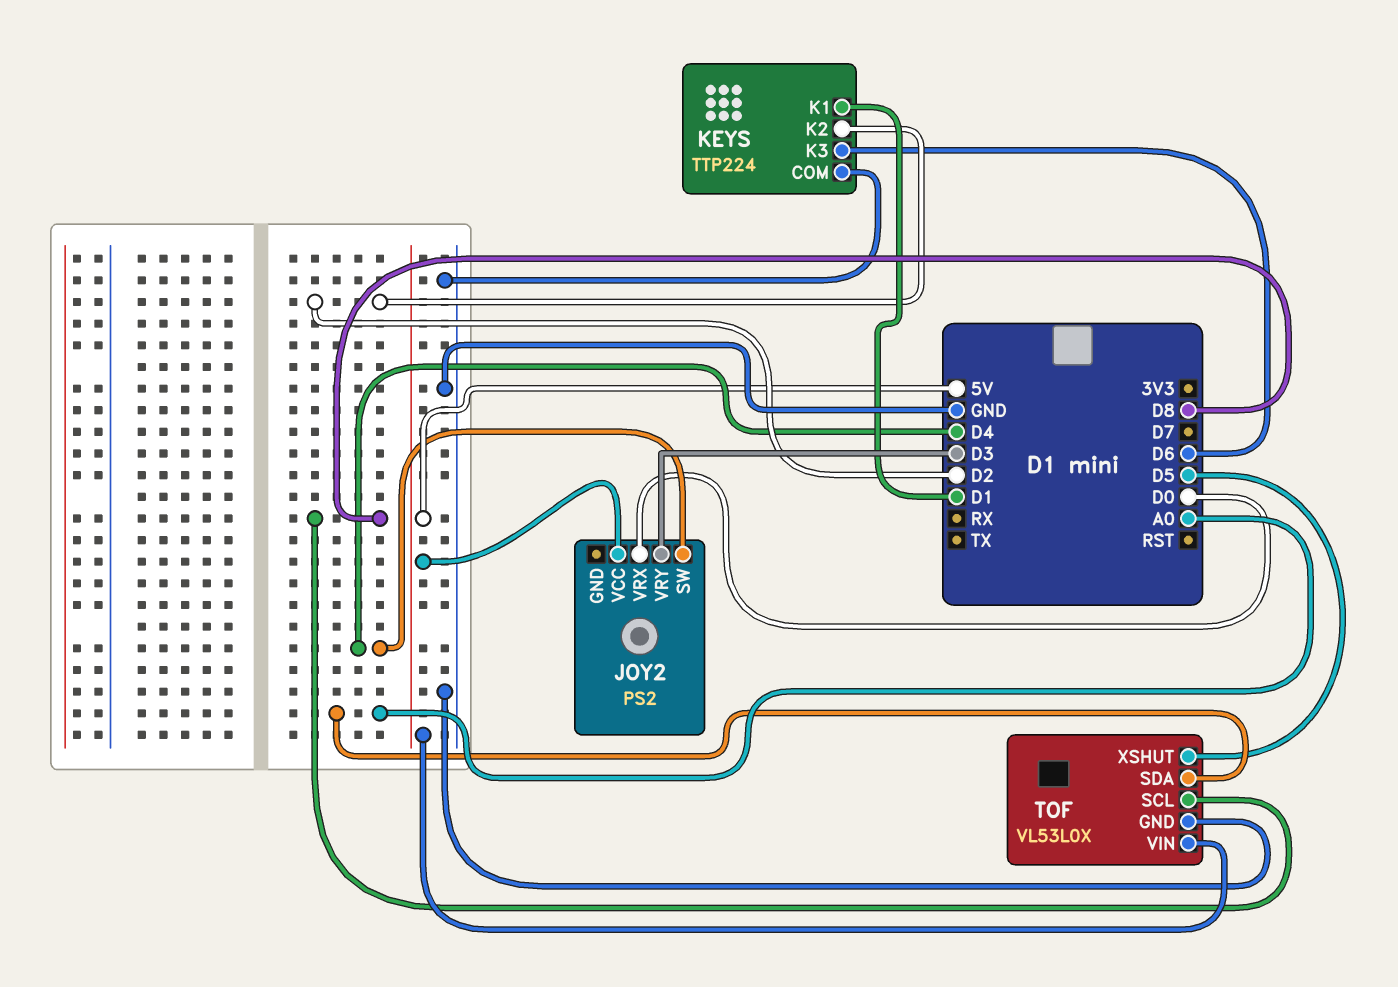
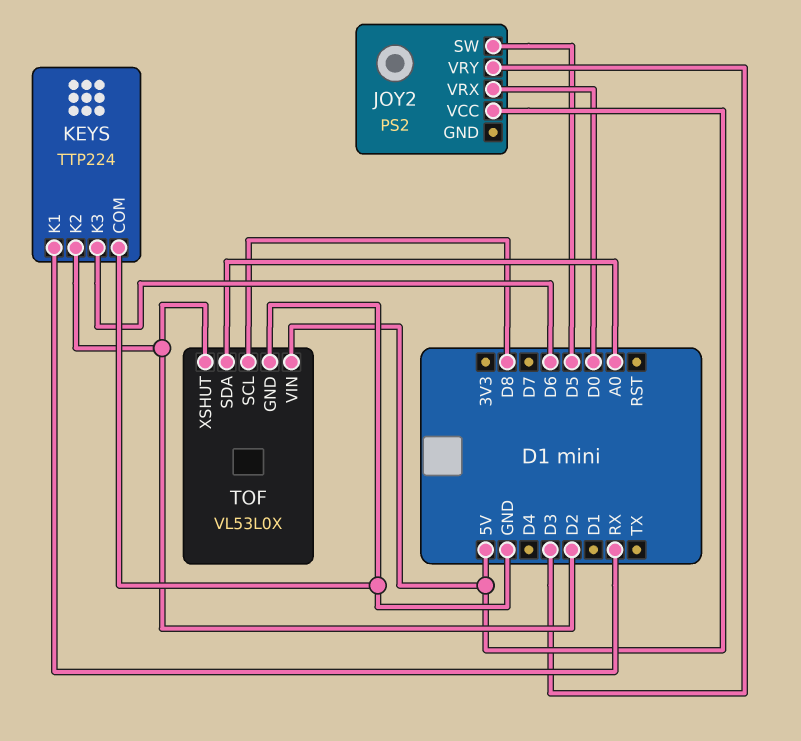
JOY2 pin SW: D4 -> D5
KEYS pin K1: D1 -> RX
TOF pin XSHUT: D5 -> D2

